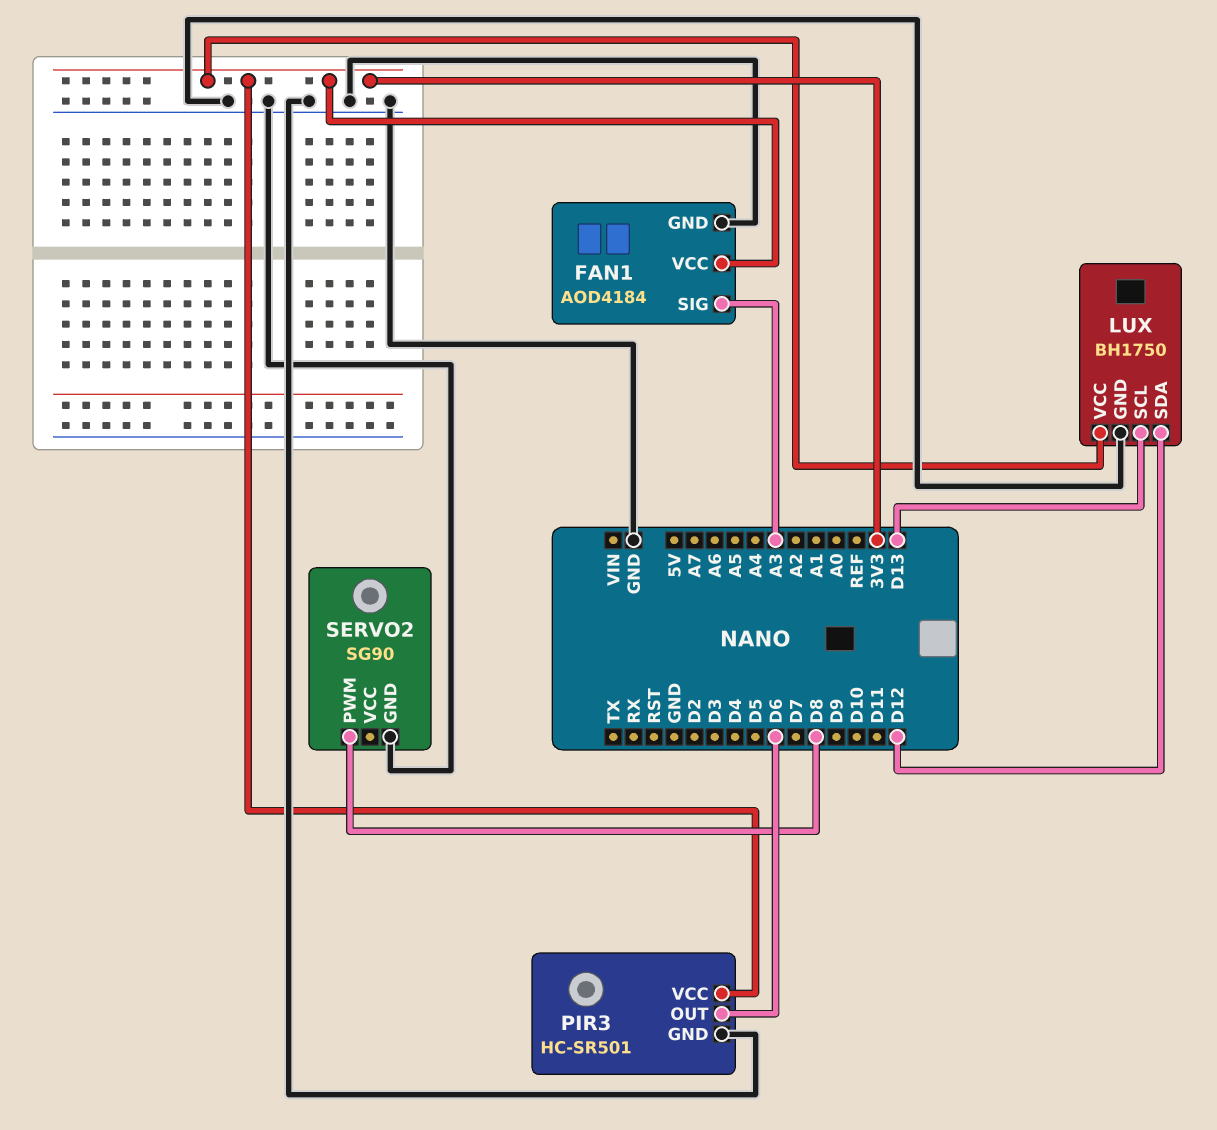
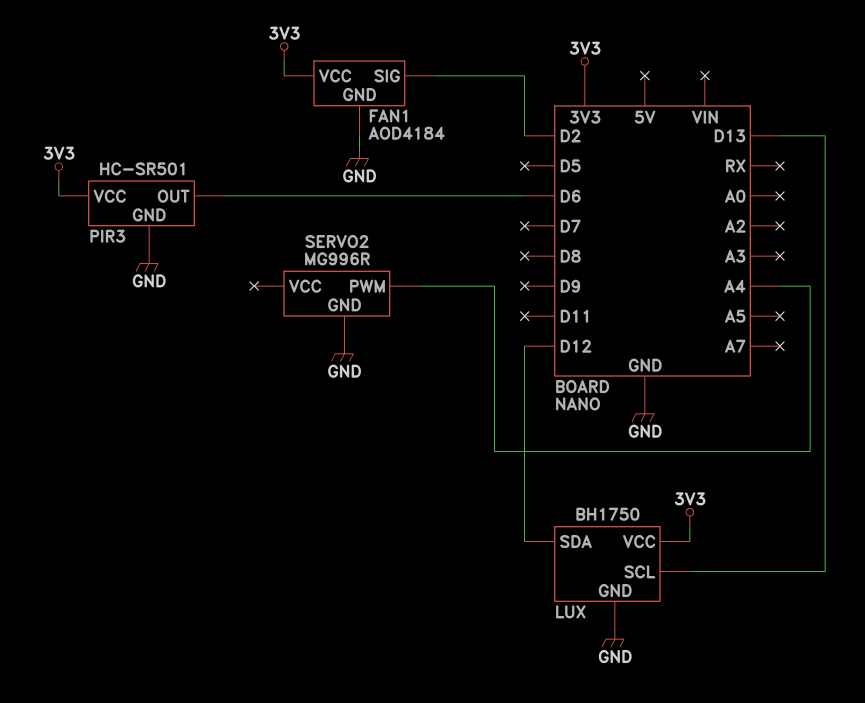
FAN1 pin SIG: A3 -> D2
SERVO2: SG90 -> MG996R
SERVO2 pin PWM: D8 -> A4

